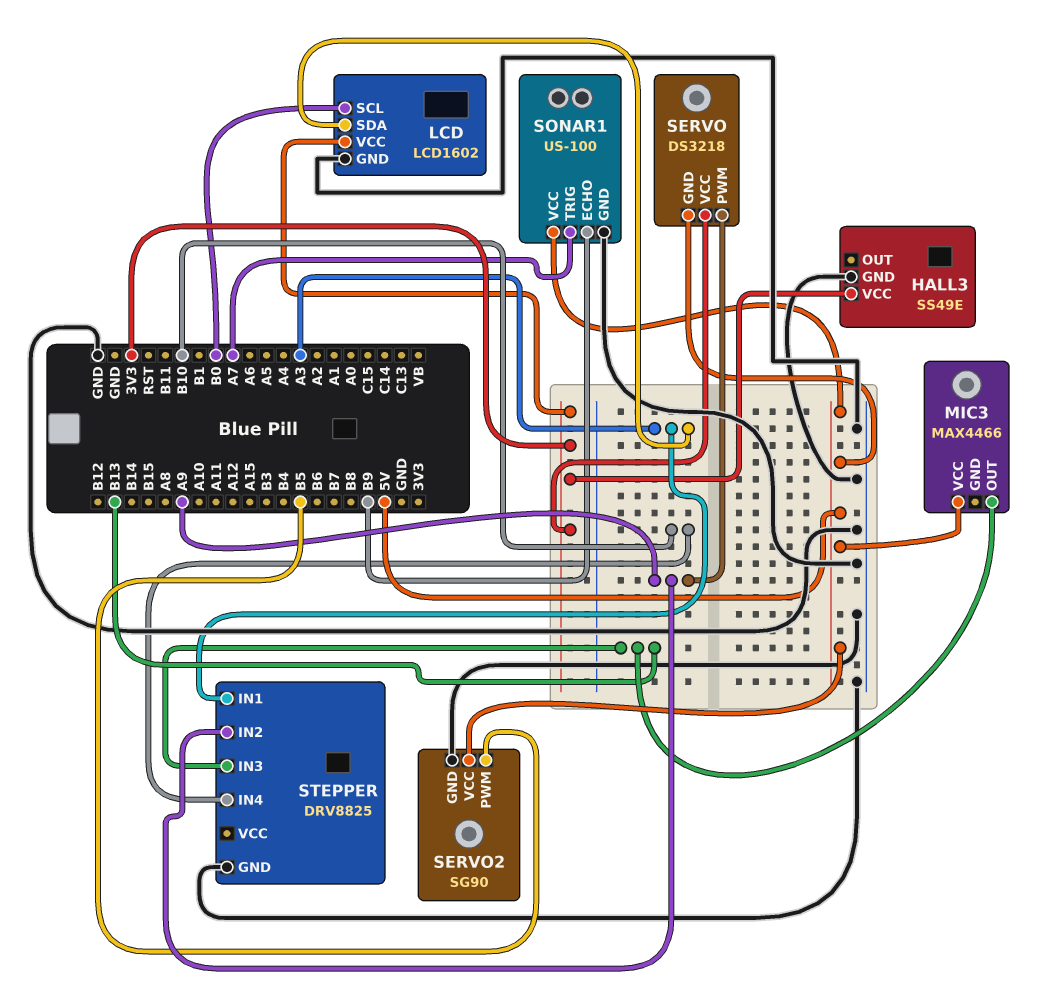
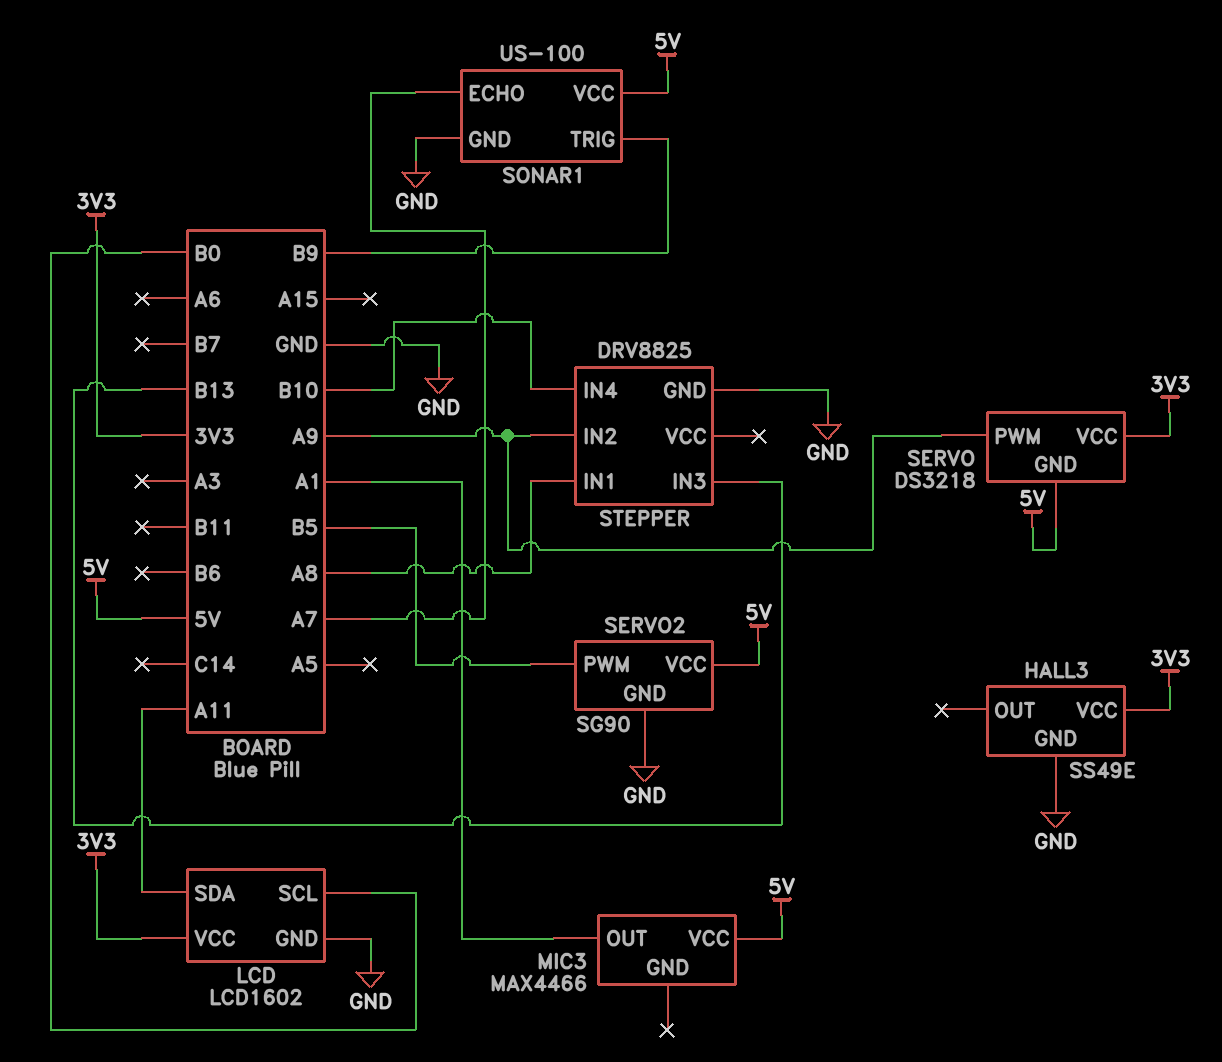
LCD pin SDA: A3 -> A11
MIC3 pin OUT: B13 -> A1
SONAR1 pin ECHO: B9 -> A7
SONAR1 pin TRIG: A7 -> B9
STEPPER pin IN1: A3 -> A8

